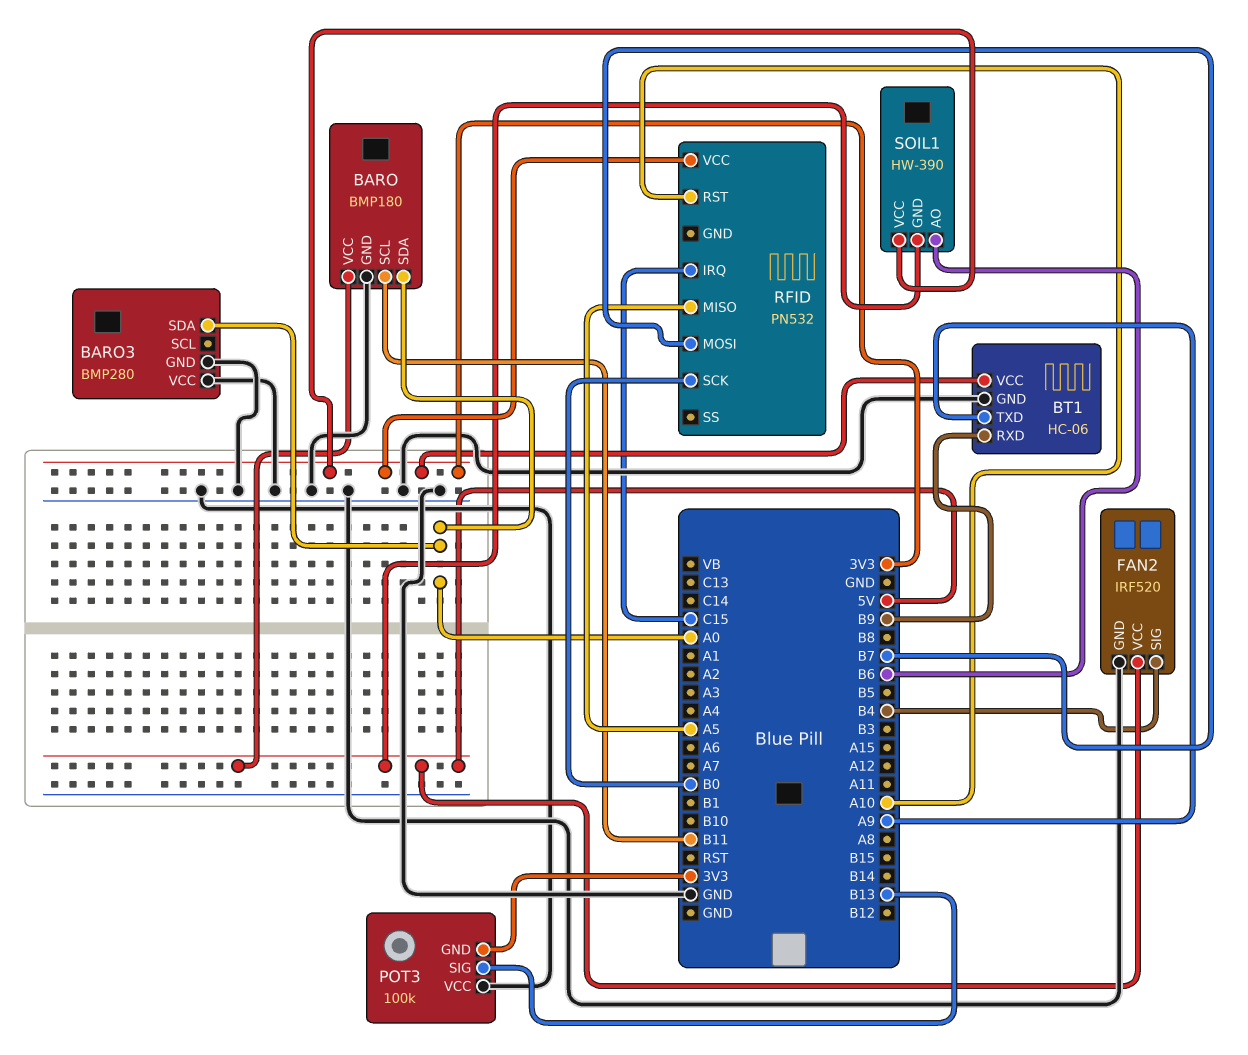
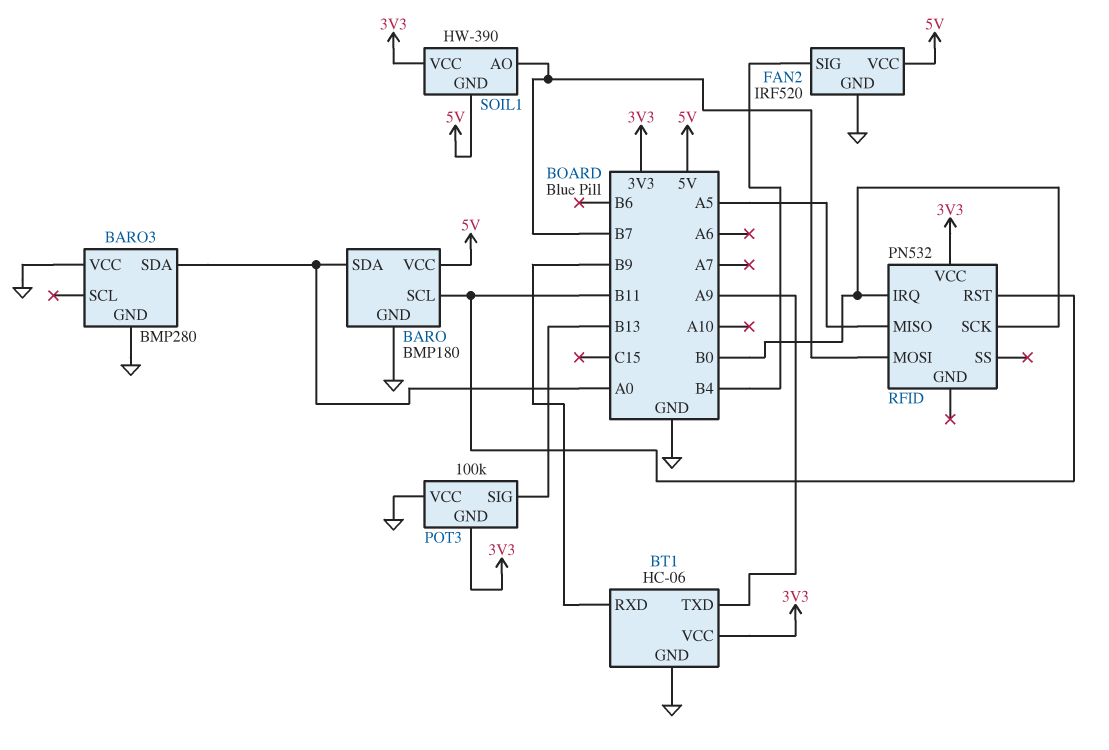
RFID pin IRQ: C15 -> B0
RFID pin RST: A10 -> B11
SOIL1 pin AO: B6 -> B7

